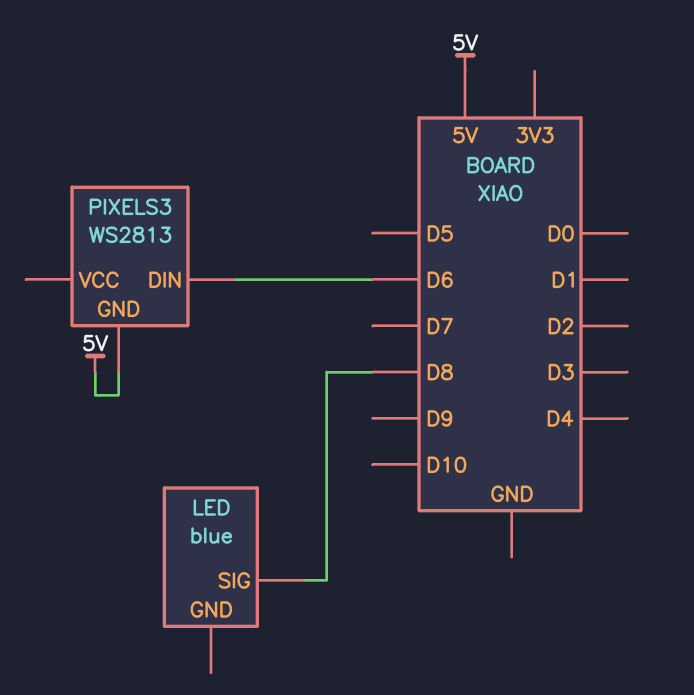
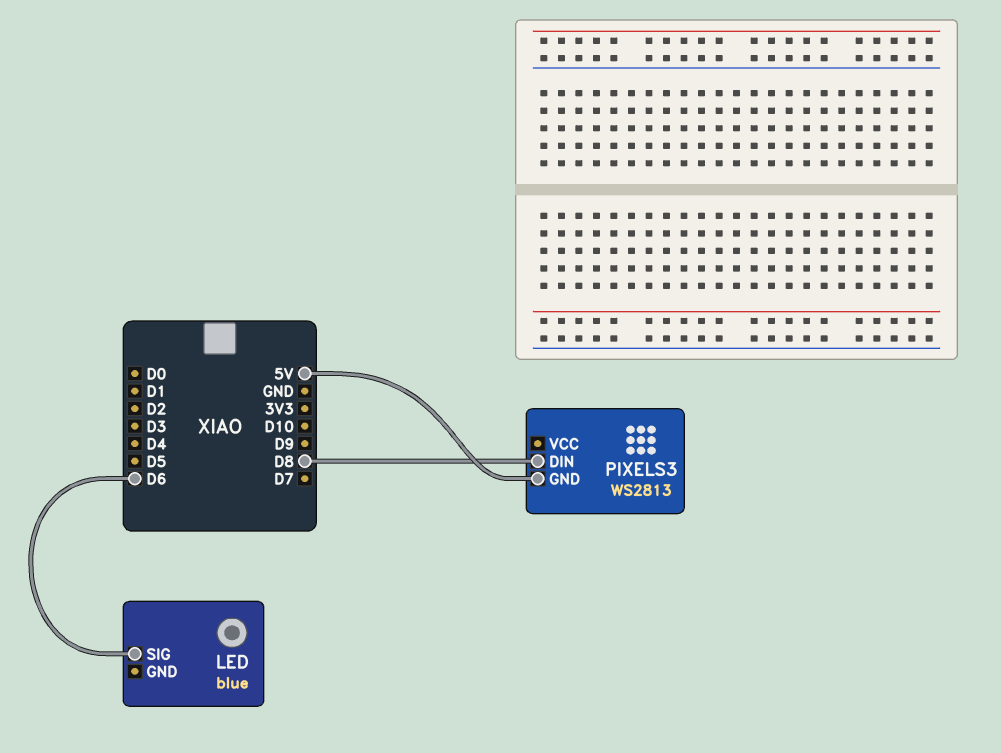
LED pin SIG: D8 -> D6
PIXELS3 pin DIN: D6 -> D8

